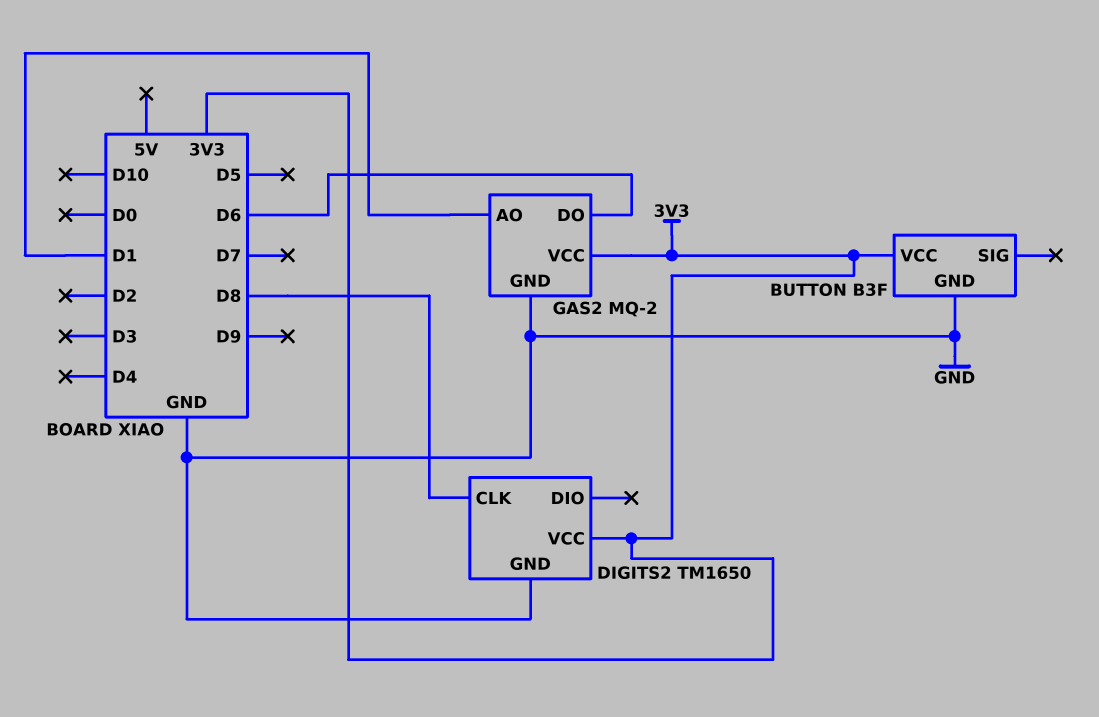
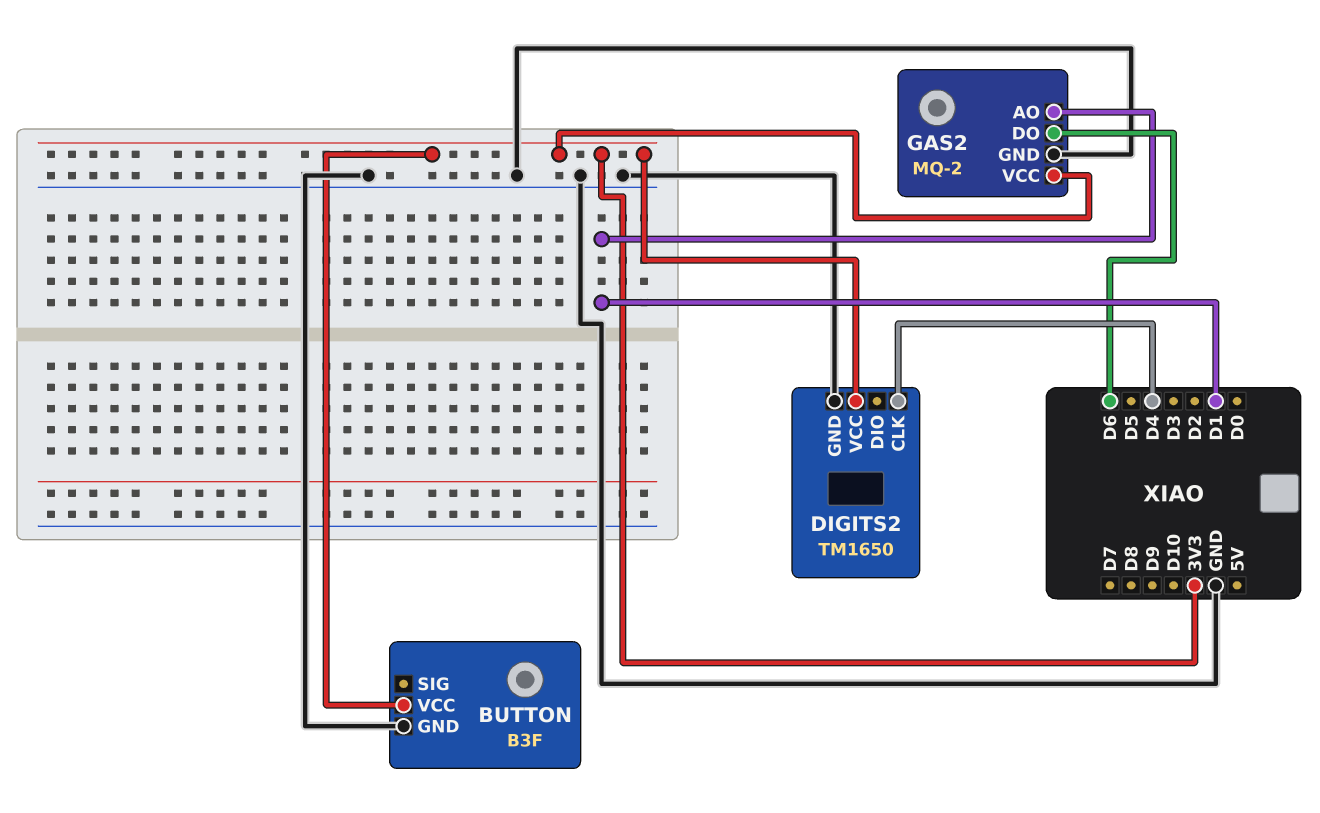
DIGITS2 pin CLK: D8 -> D4

